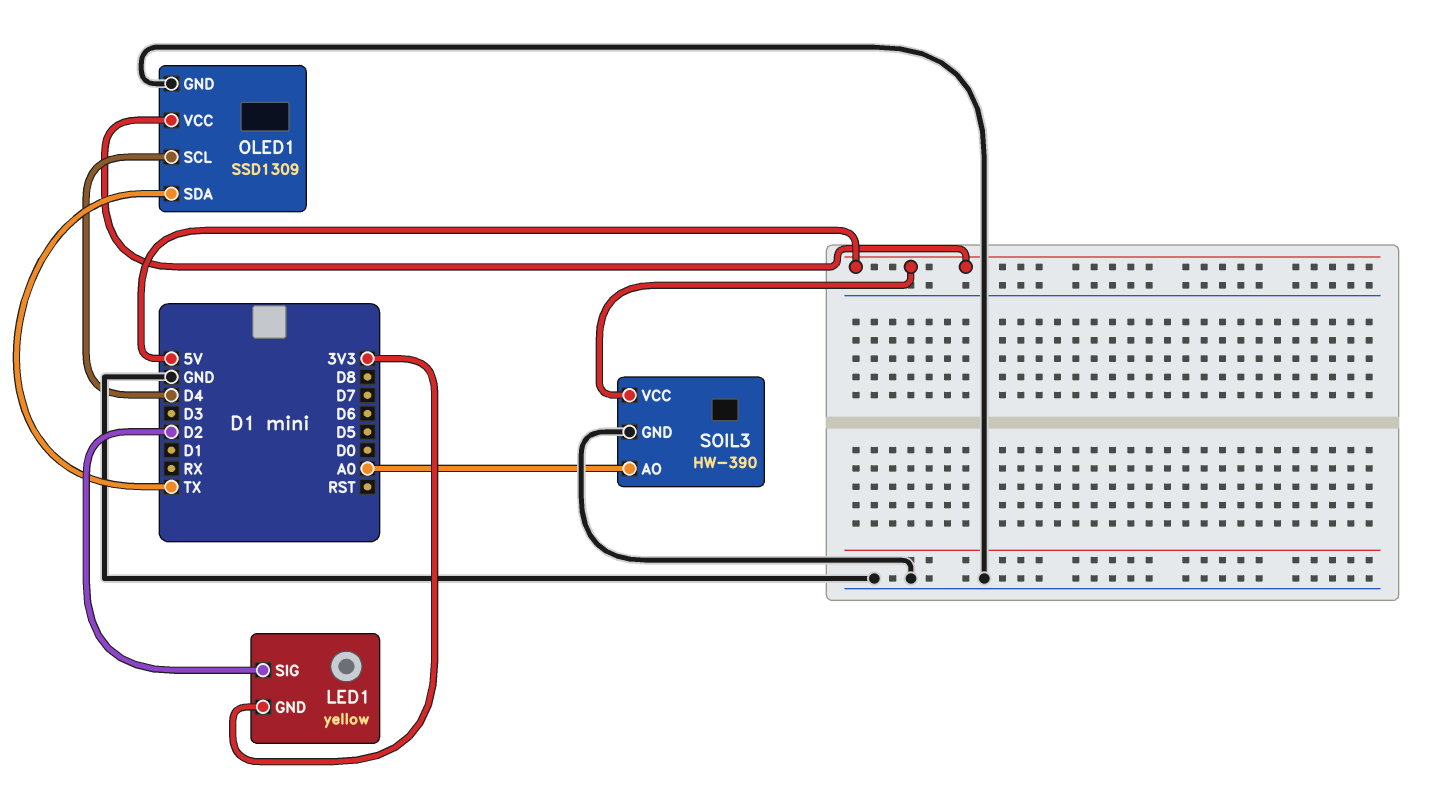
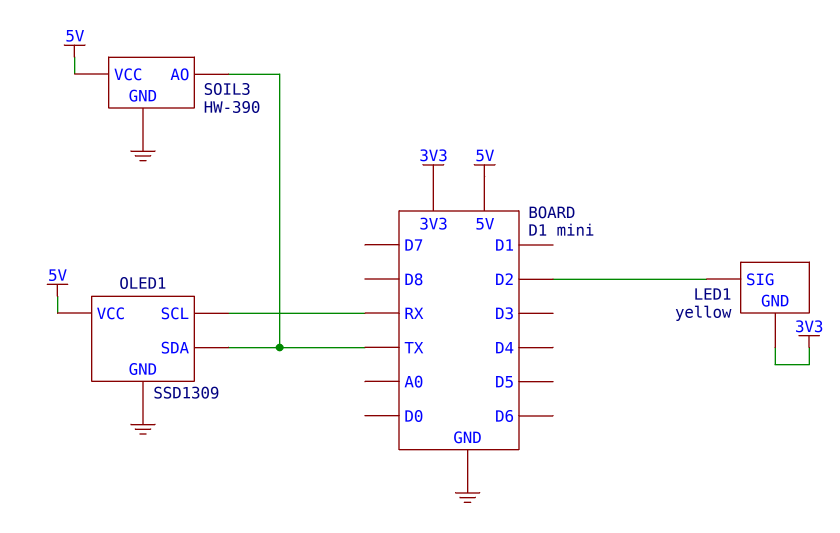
OLED1 pin SCL: D4 -> RX
SOIL3 pin AO: A0 -> TX

